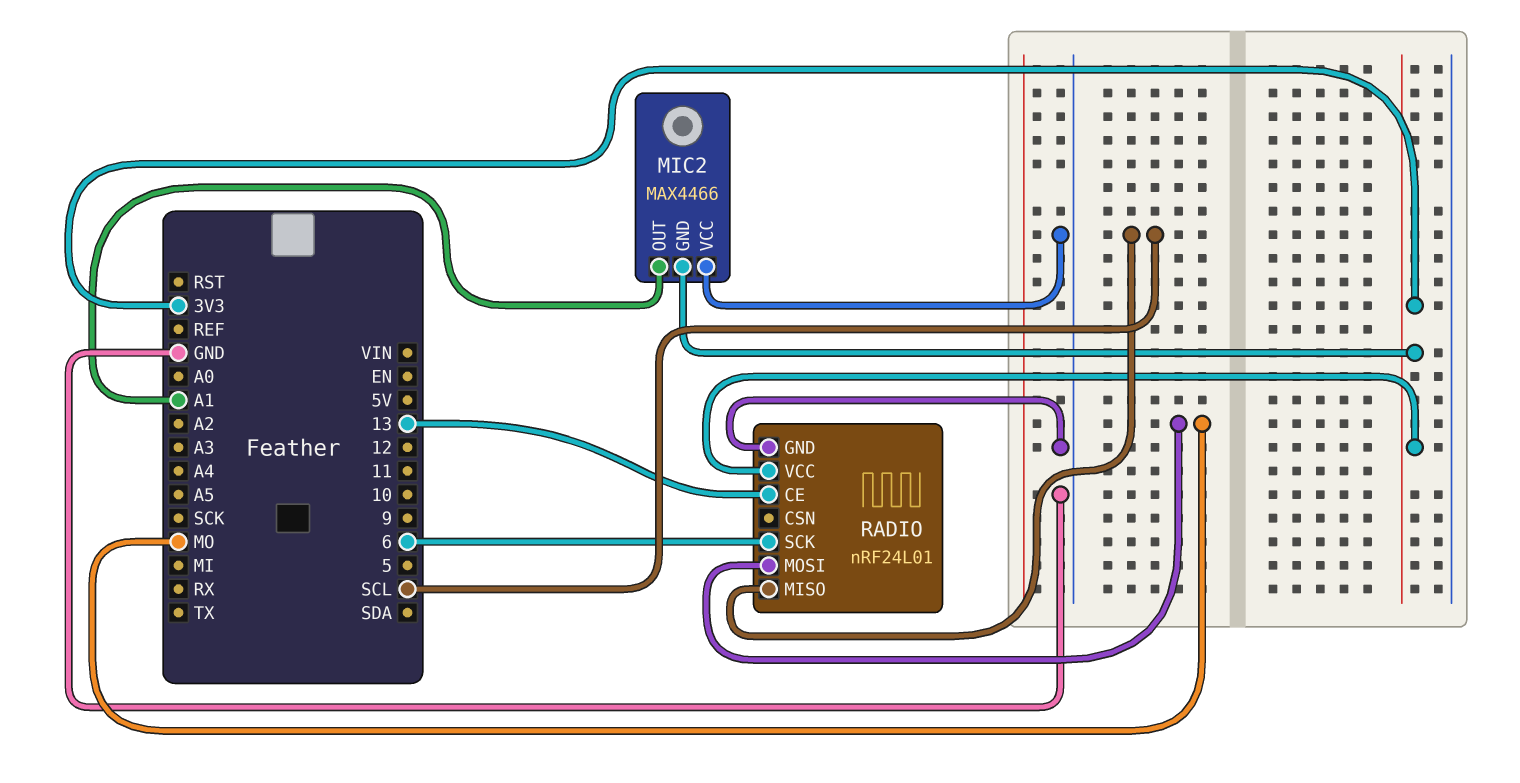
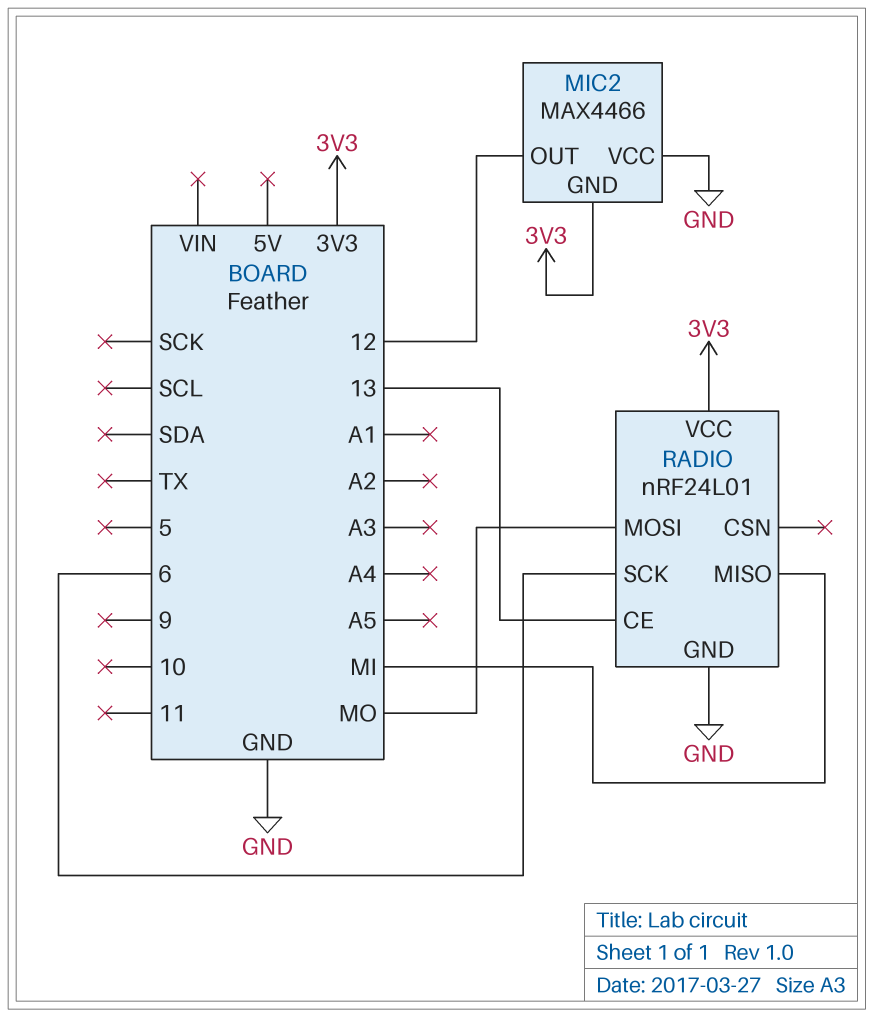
MIC2 pin OUT: A1 -> 12
RADIO pin MISO: SCL -> MI

